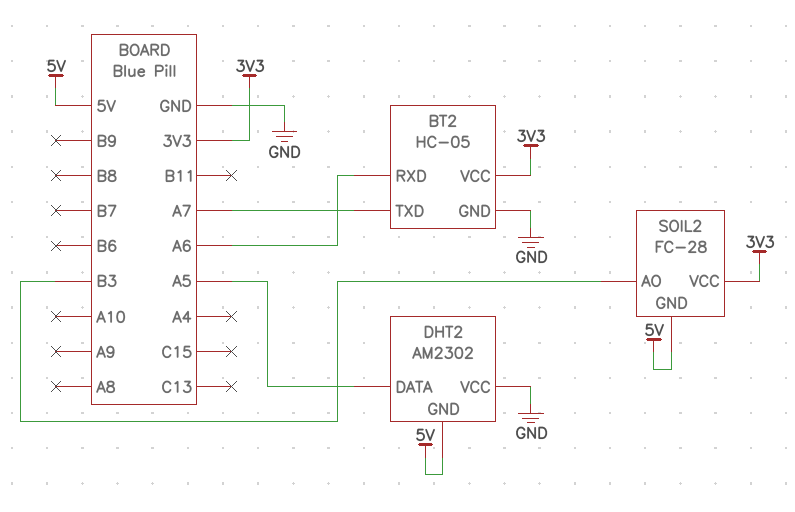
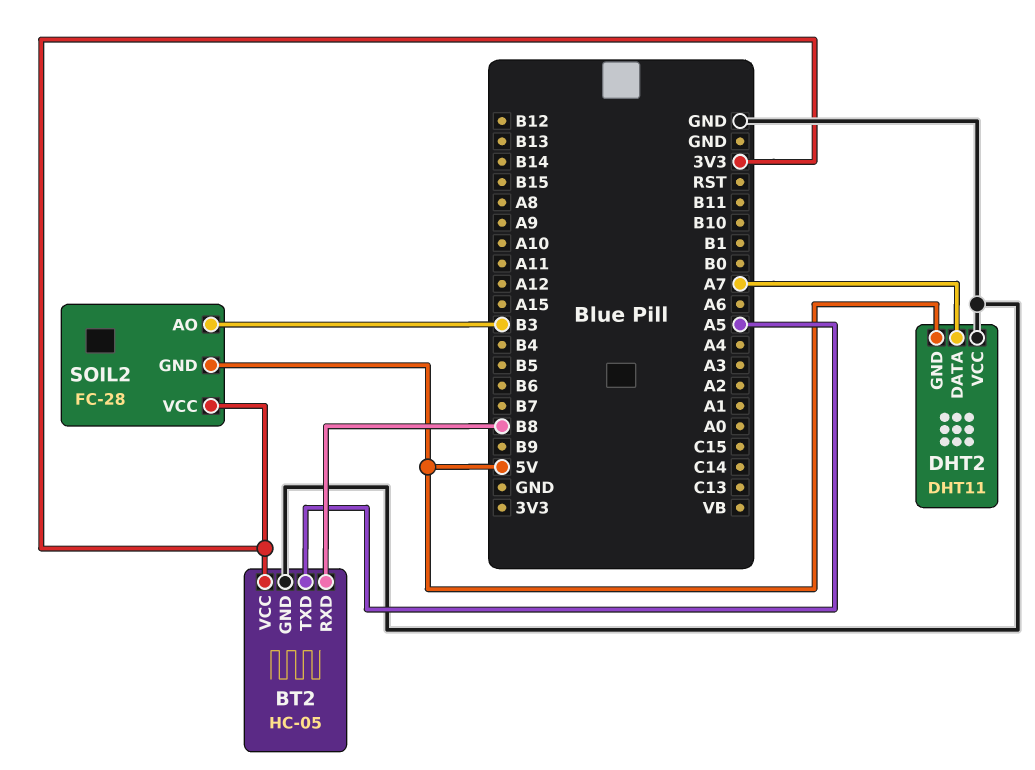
BT2 pin RXD: A6 -> B8
BT2 pin TXD: A7 -> A5
DHT2: AM2302 -> DHT11
DHT2 pin DATA: A5 -> A7

